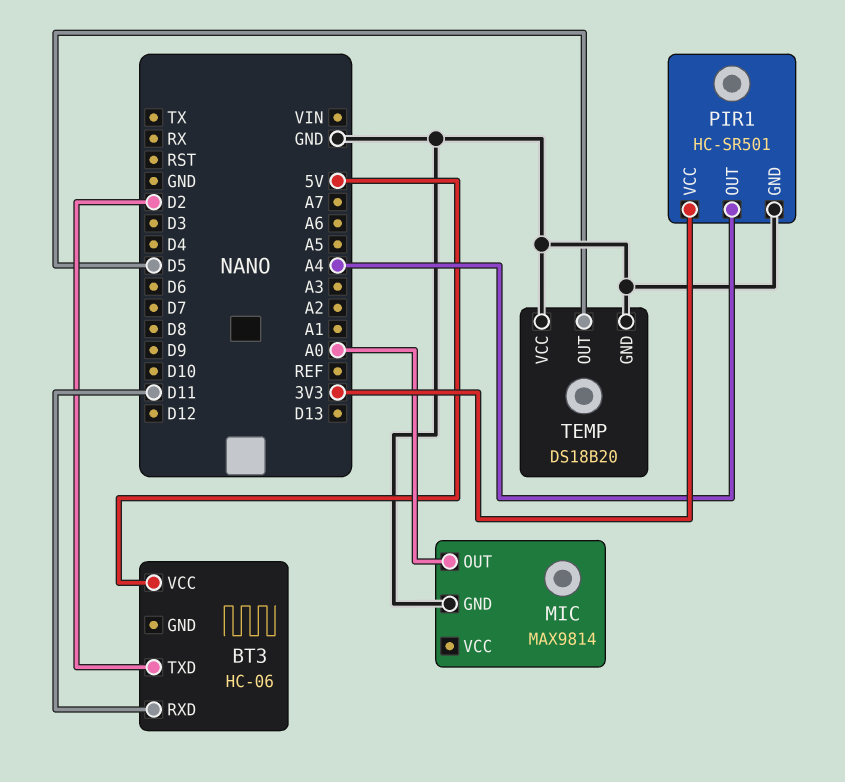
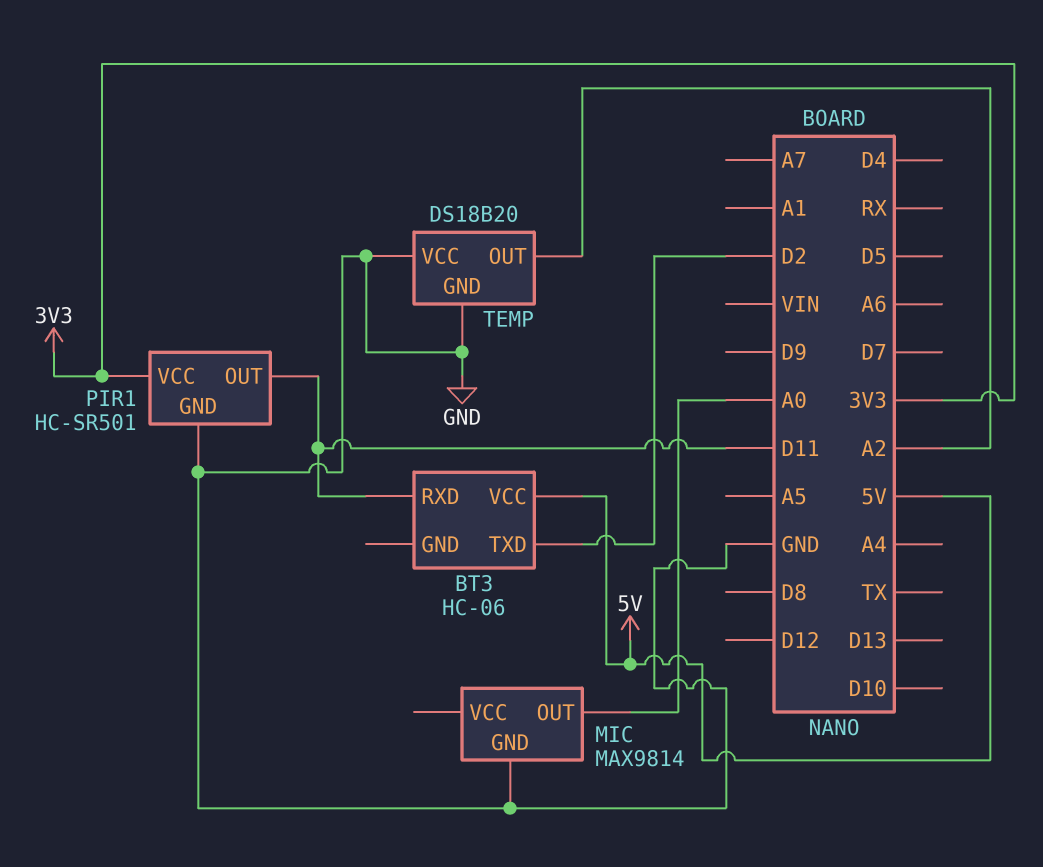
PIR1 pin OUT: A4 -> D11
TEMP pin OUT: D5 -> A2

